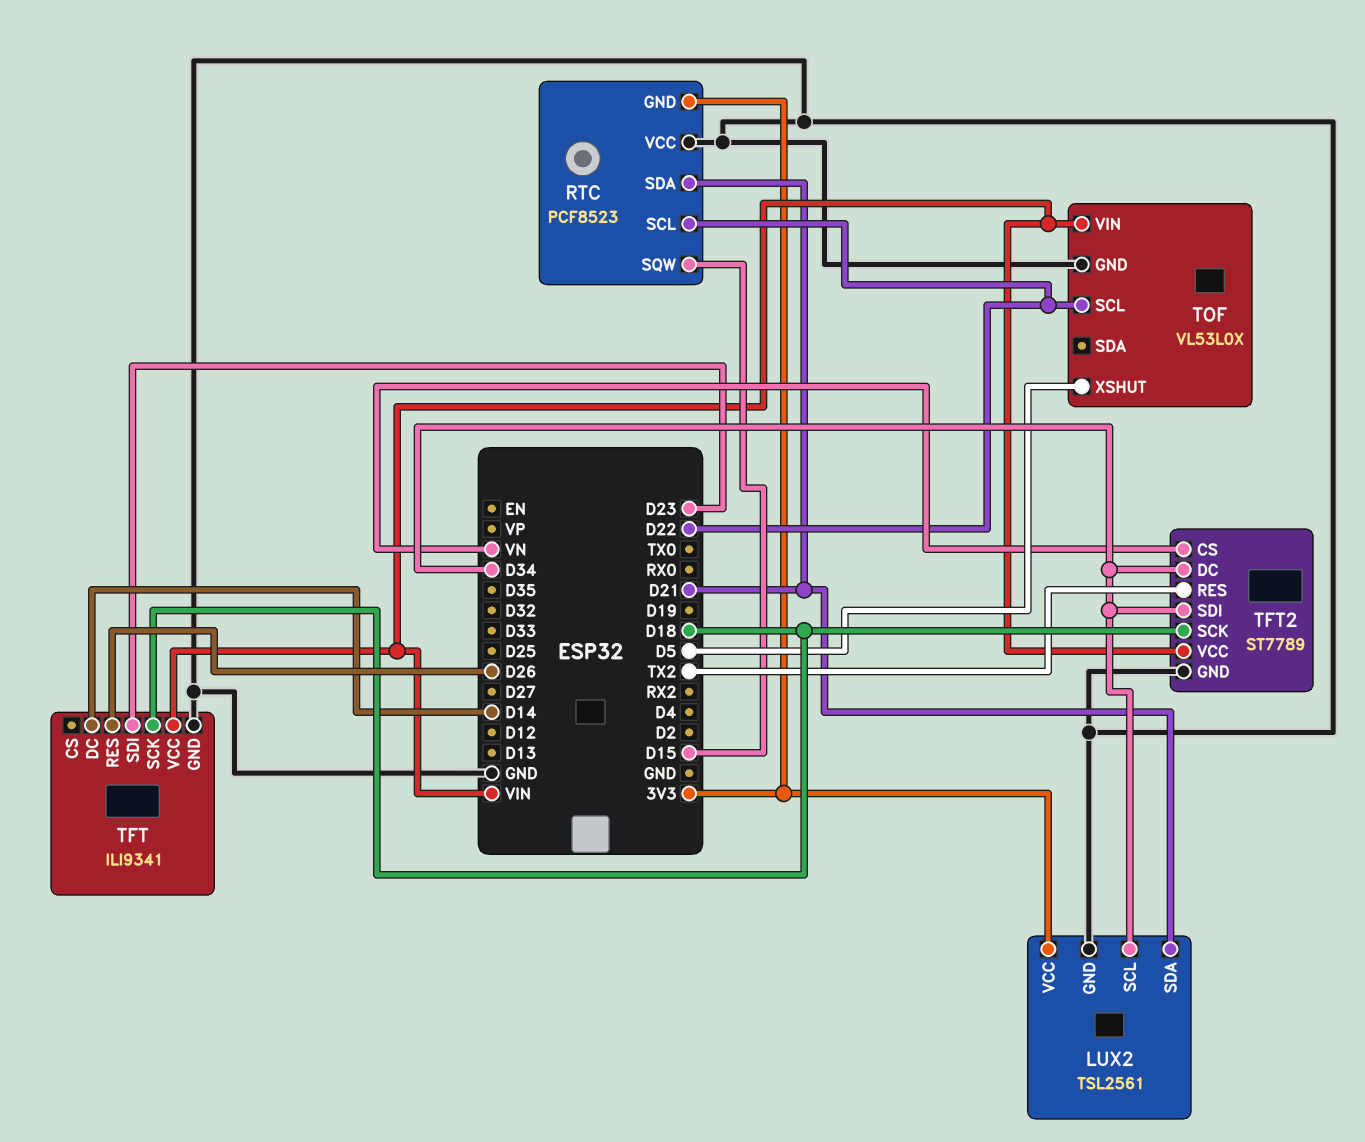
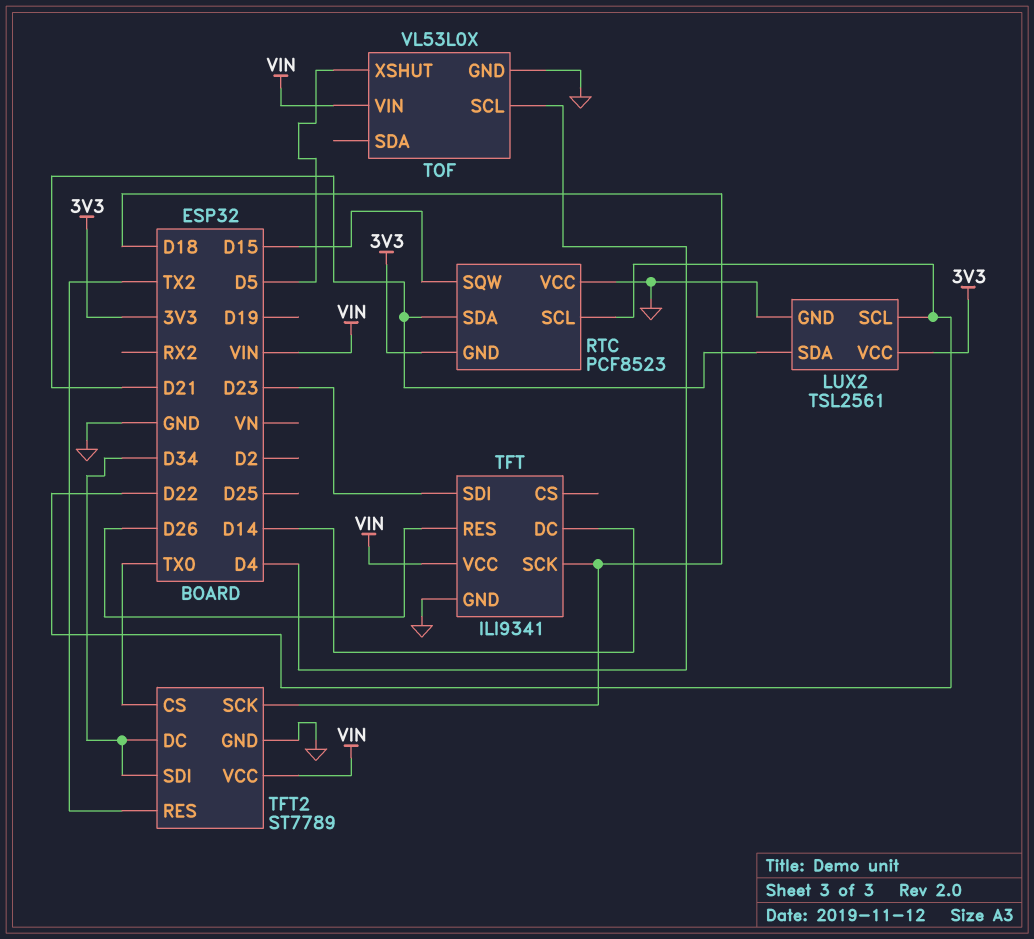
LUX2 pin SCL: D34 -> D22
TFT2 pin CS: VN -> TX0
TOF pin SCL: D22 -> D4

